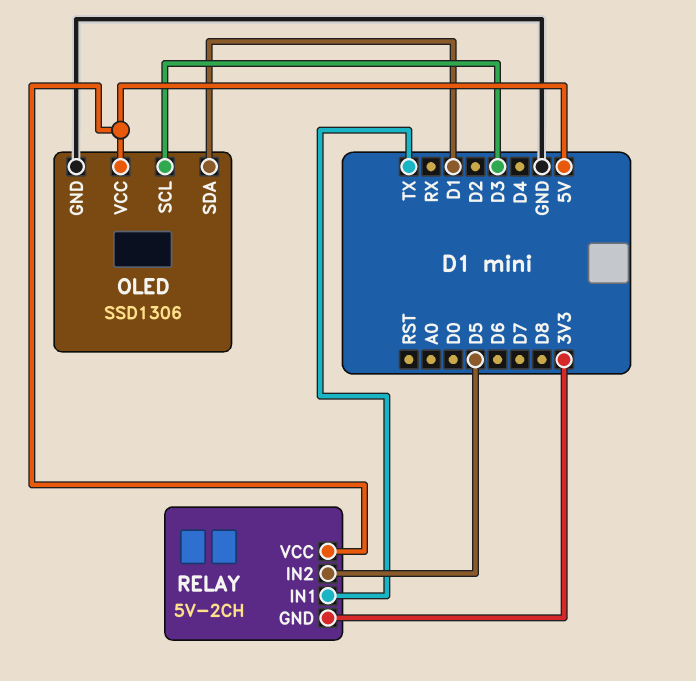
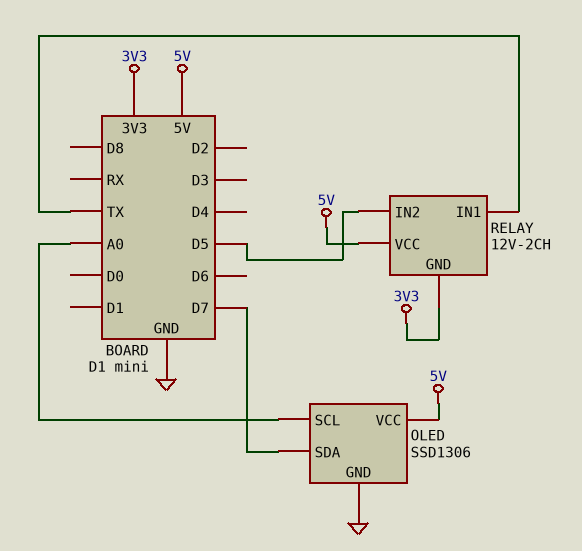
OLED pin SCL: D3 -> A0
OLED pin SDA: D1 -> D7
RELAY: 5V-2CH -> 12V-2CH

